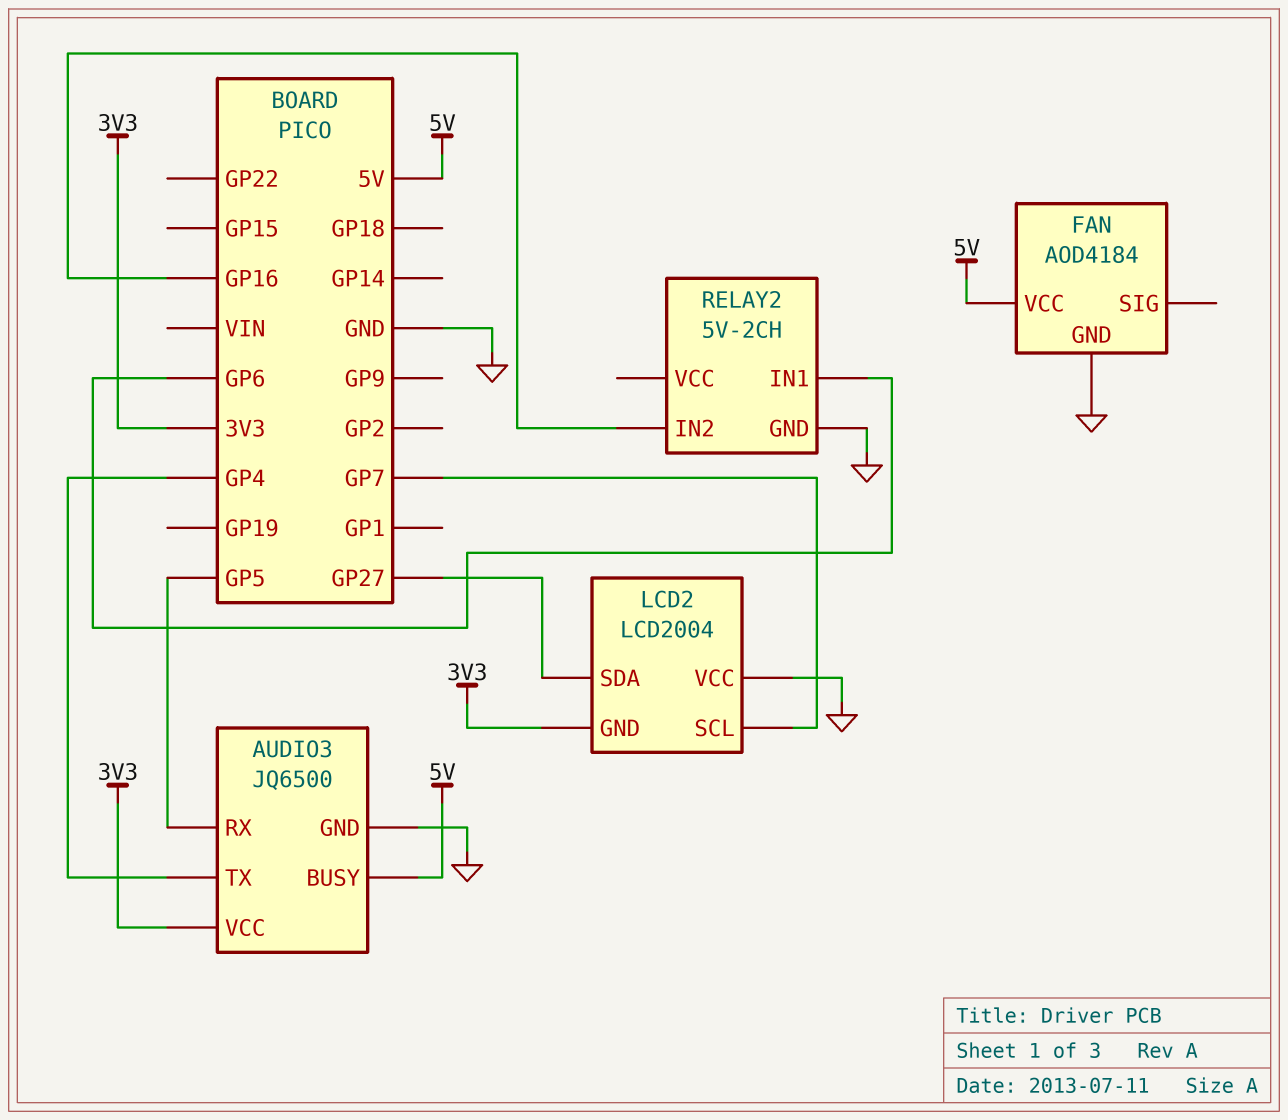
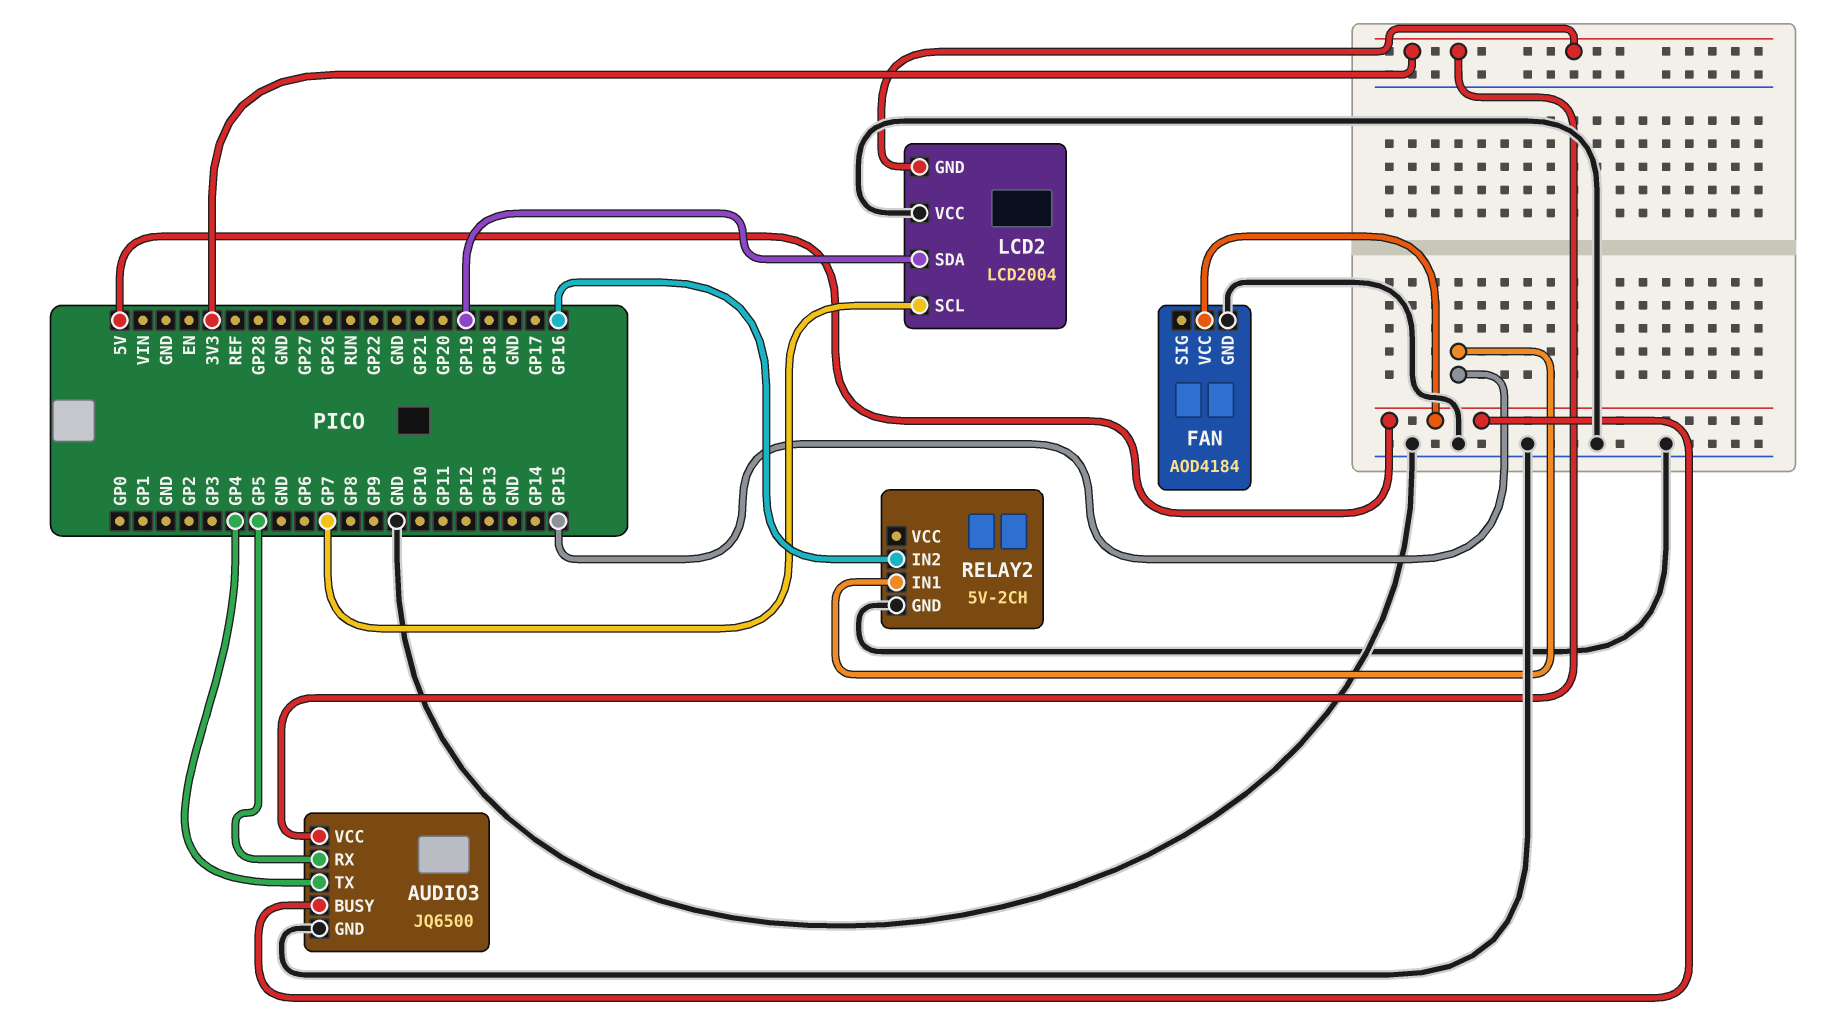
LCD2 pin SDA: GP27 -> GP19
RELAY2 pin IN1: GP6 -> GP15

